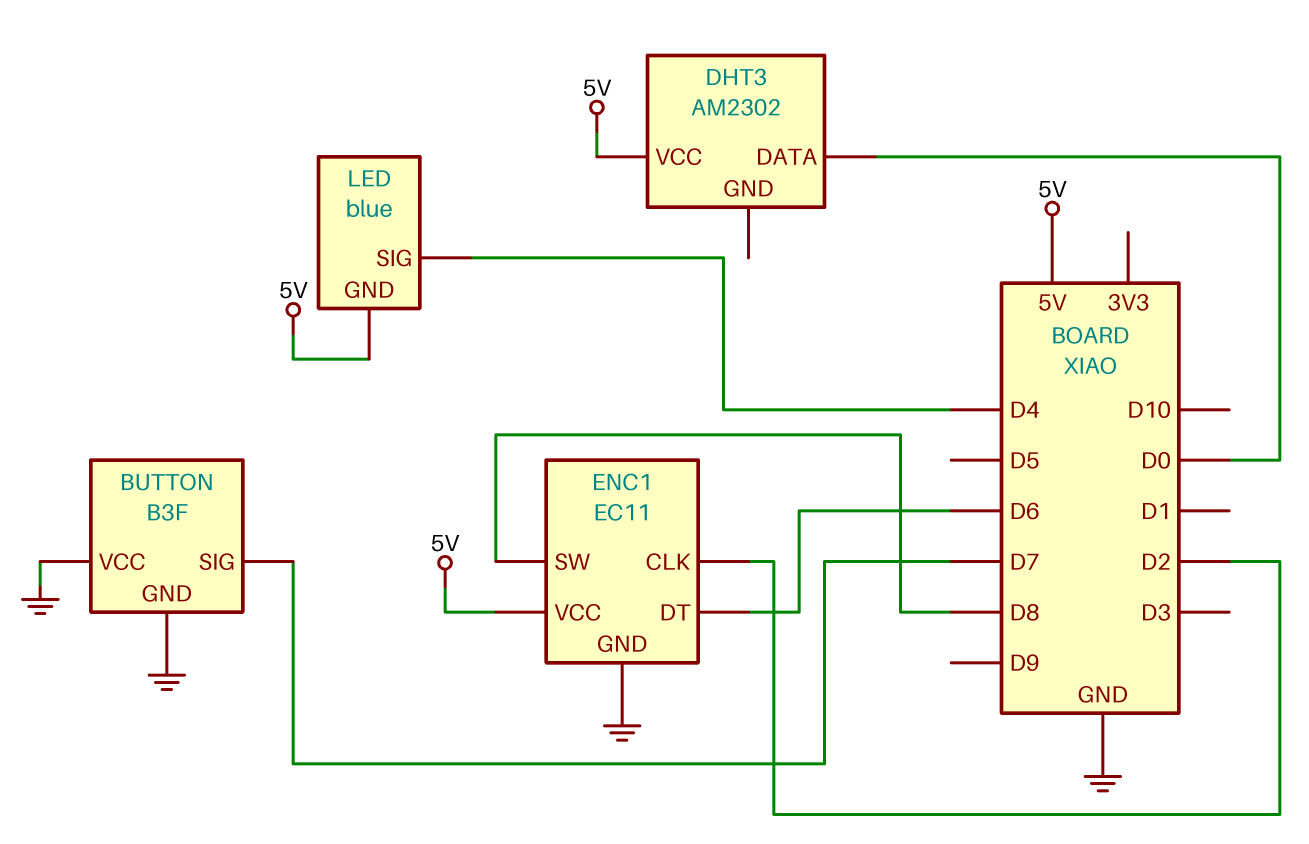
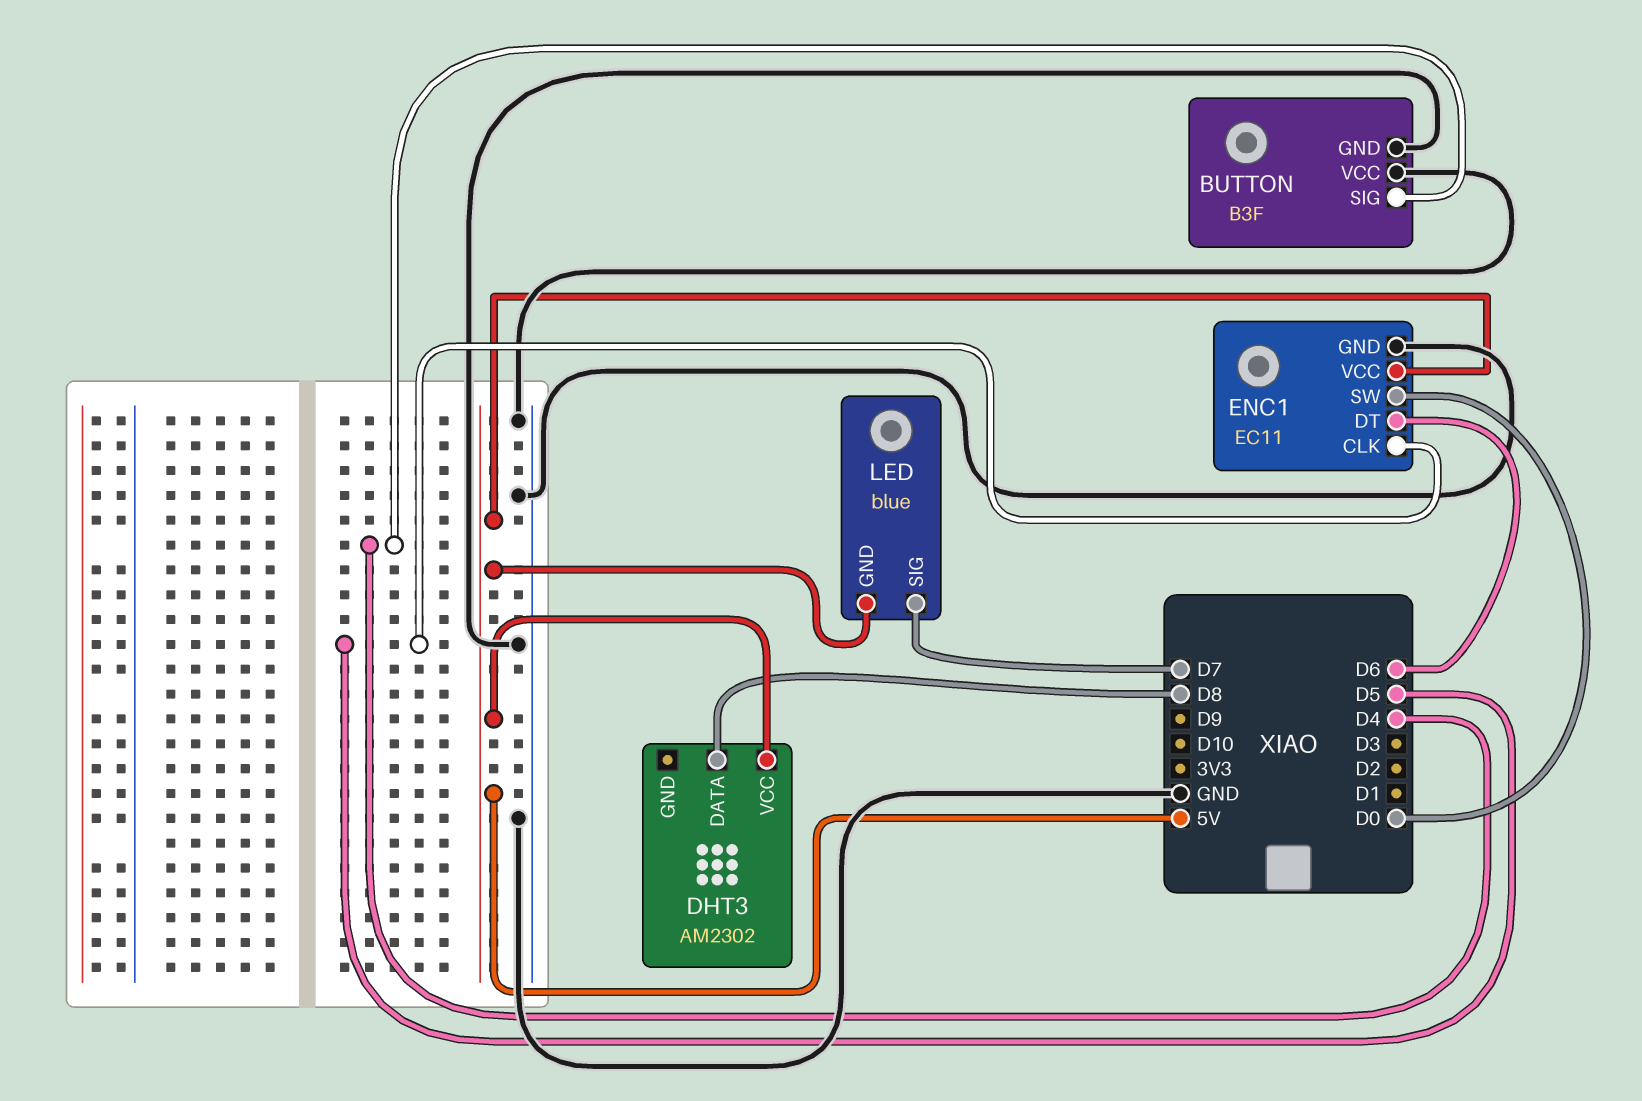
BUTTON pin SIG: D7 -> D4
DHT3 pin DATA: D0 -> D8
ENC1 pin CLK: D2 -> D5
ENC1 pin SW: D8 -> D0
LED pin SIG: D4 -> D7

